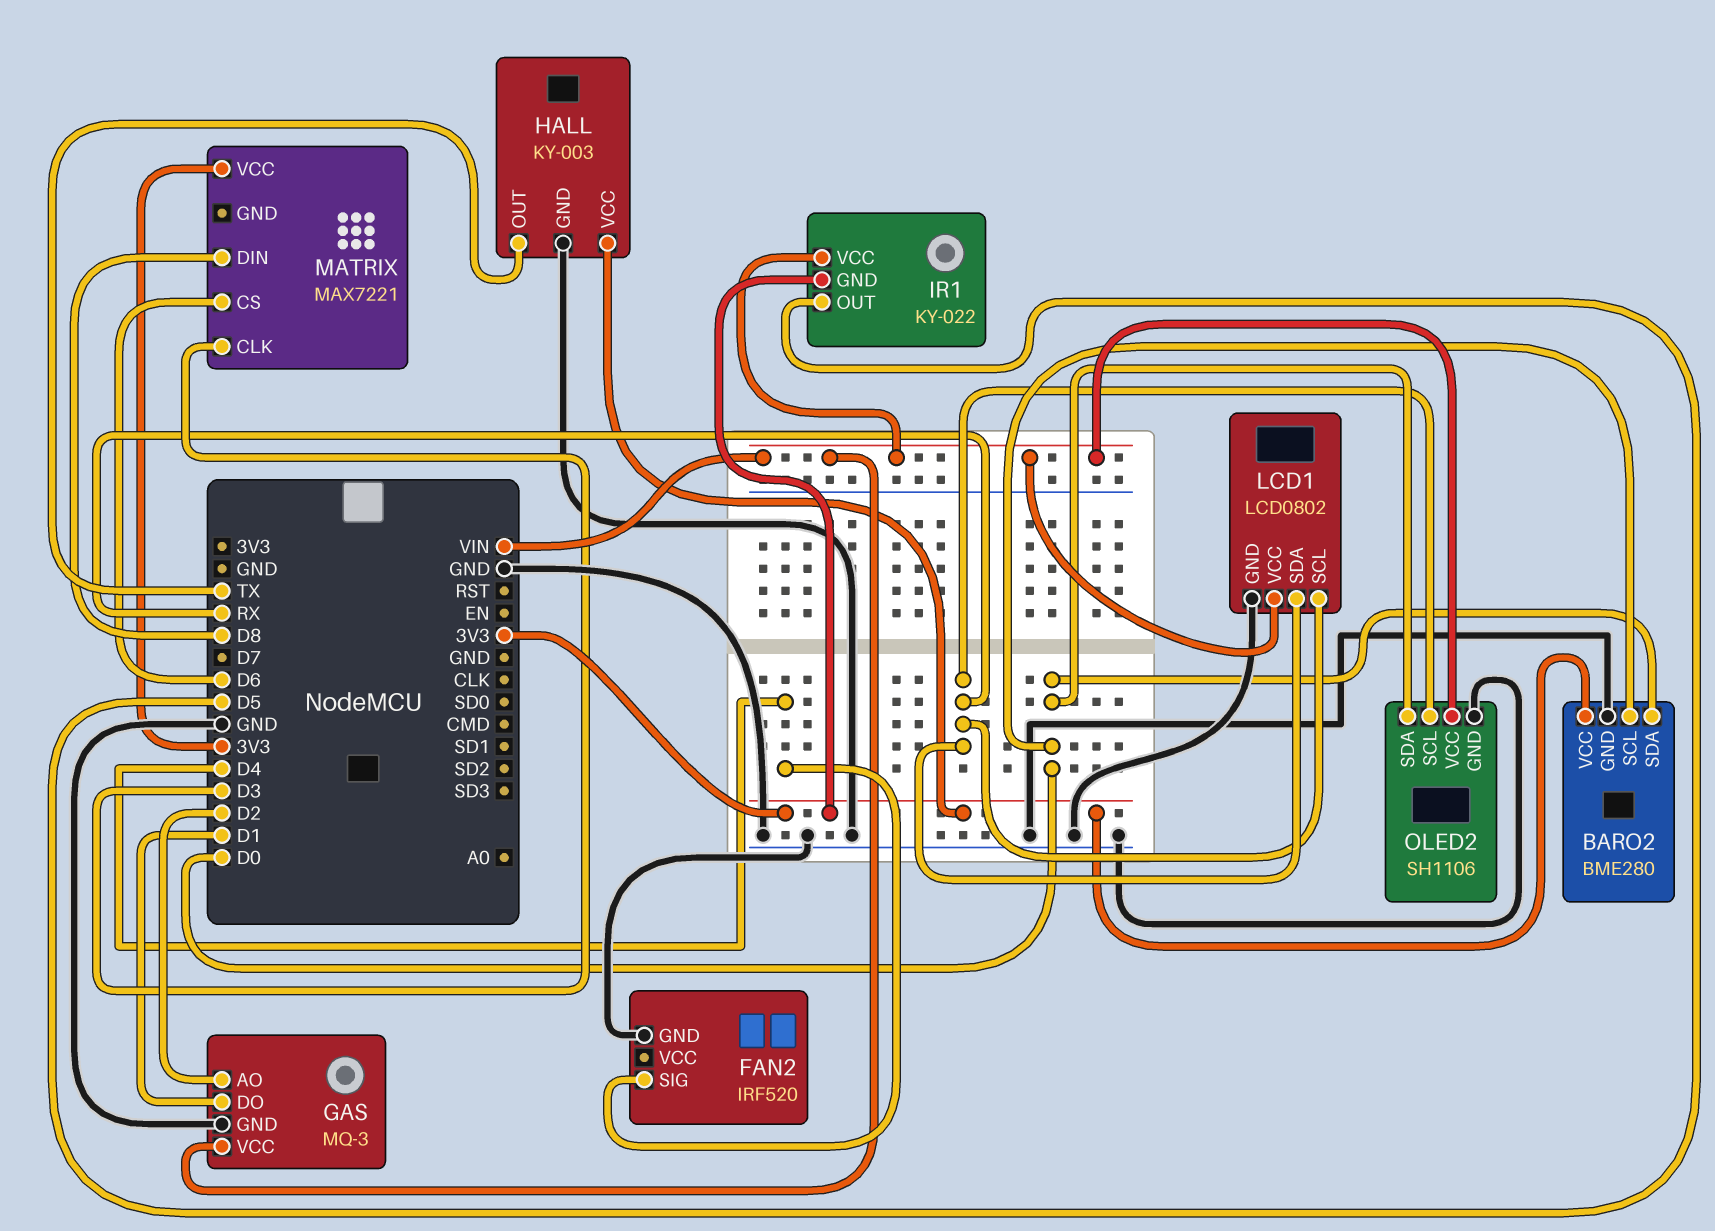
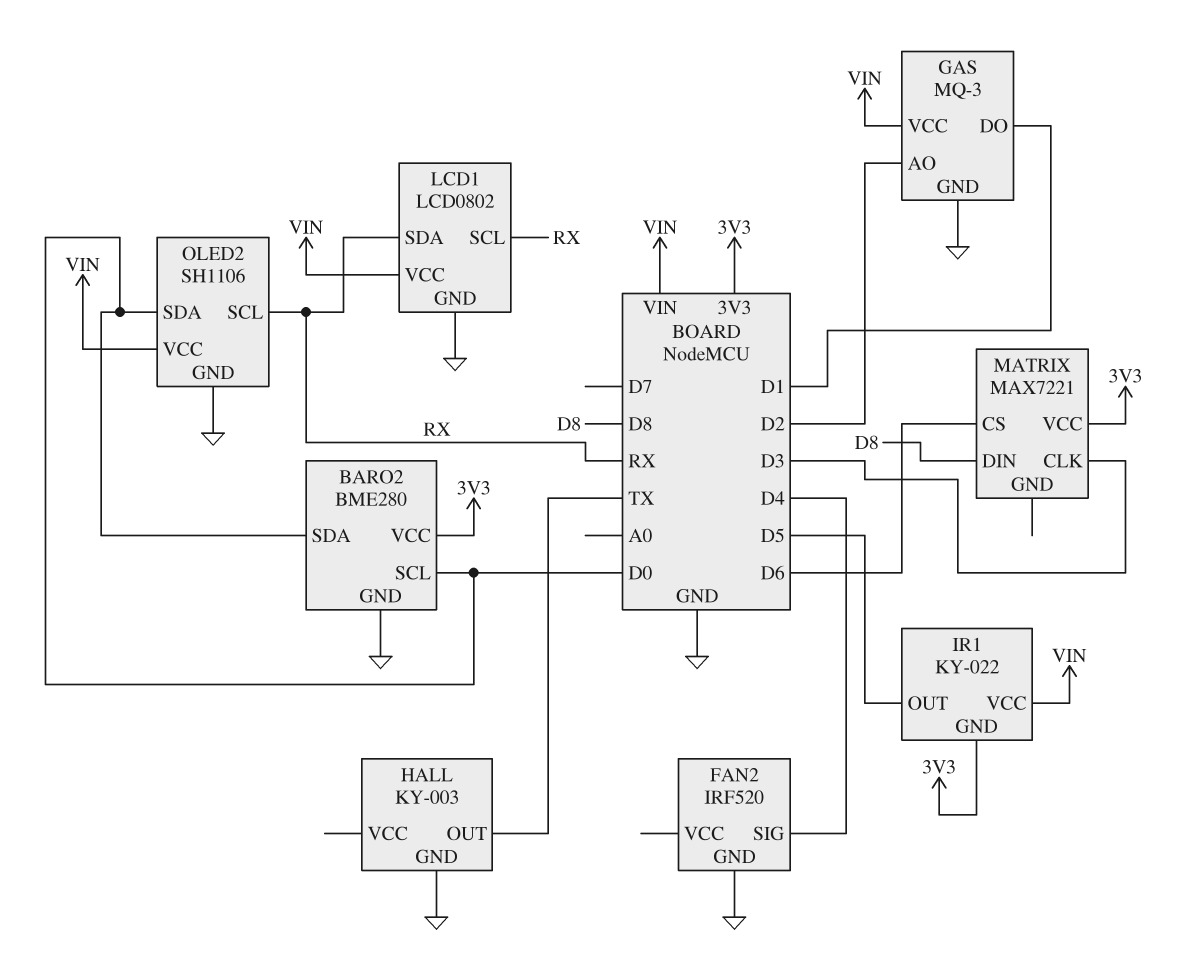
HALL pin VCC: 3V3 -> none

